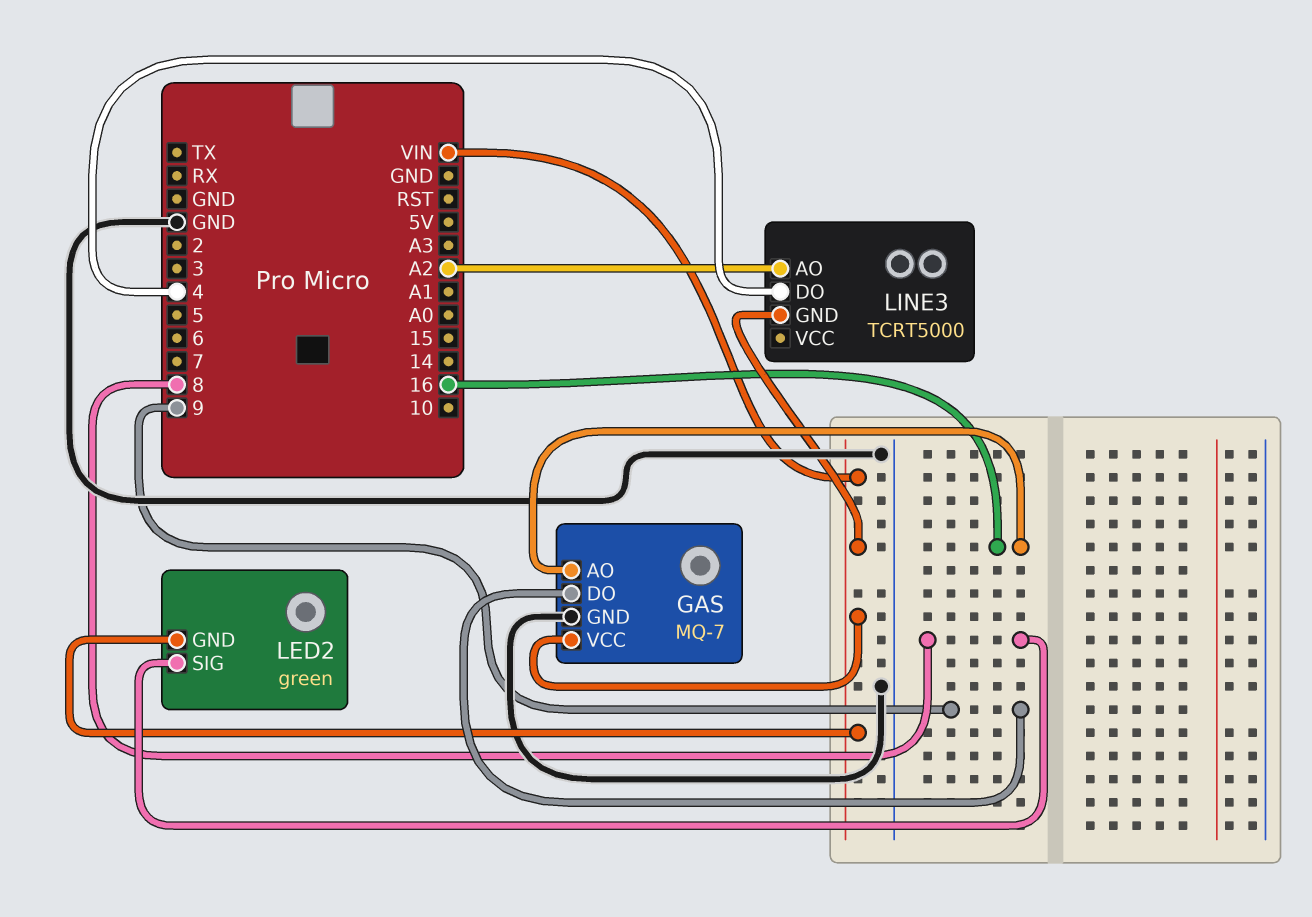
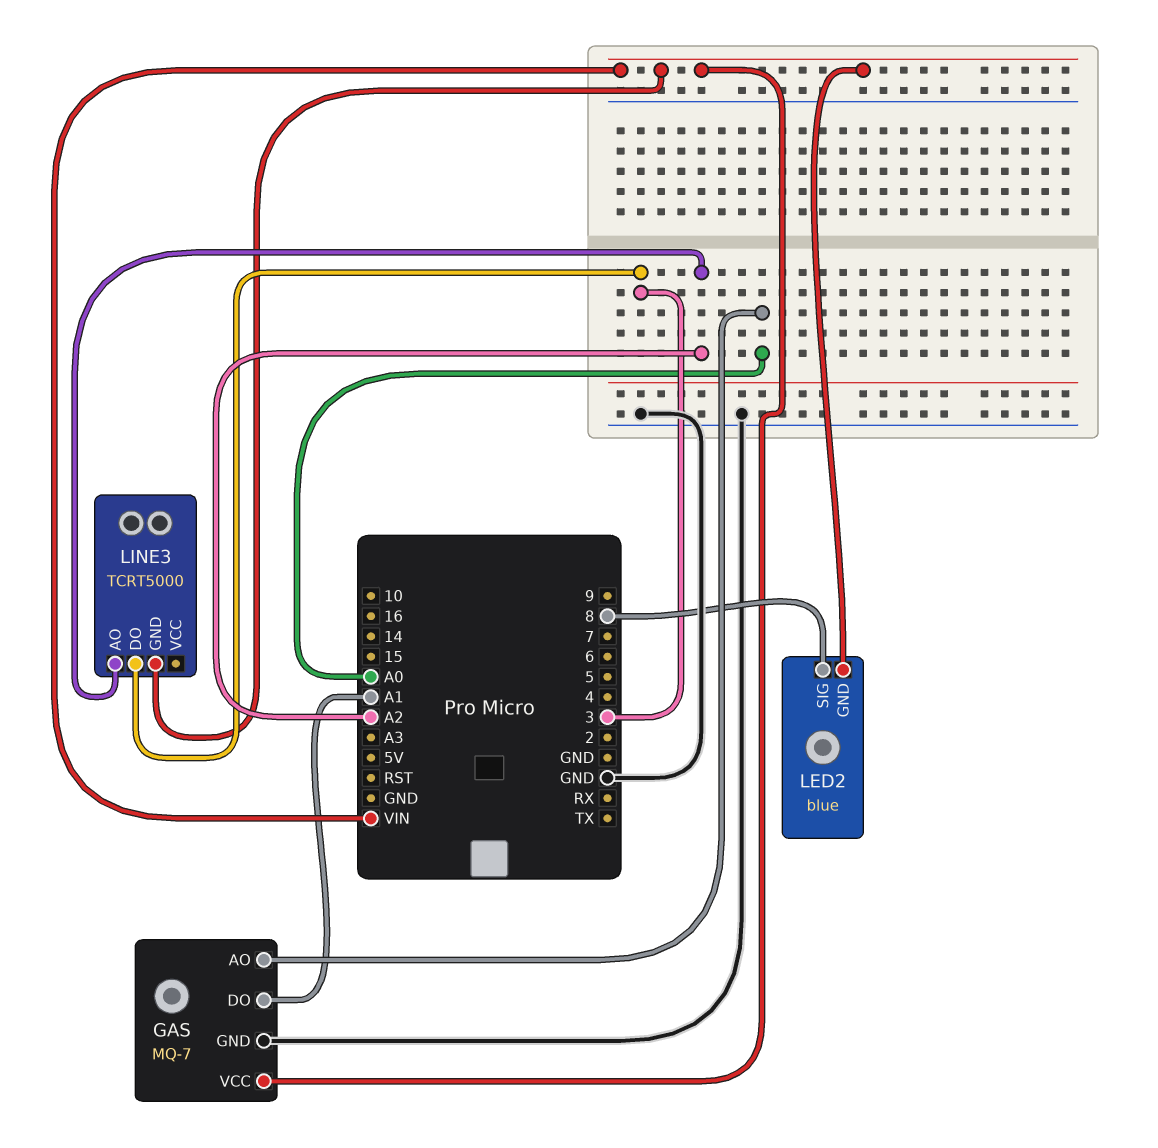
GAS pin AO: 16 -> A0
GAS pin DO: 9 -> A1
LED2: green -> blue
LINE3 pin DO: 4 -> 3

